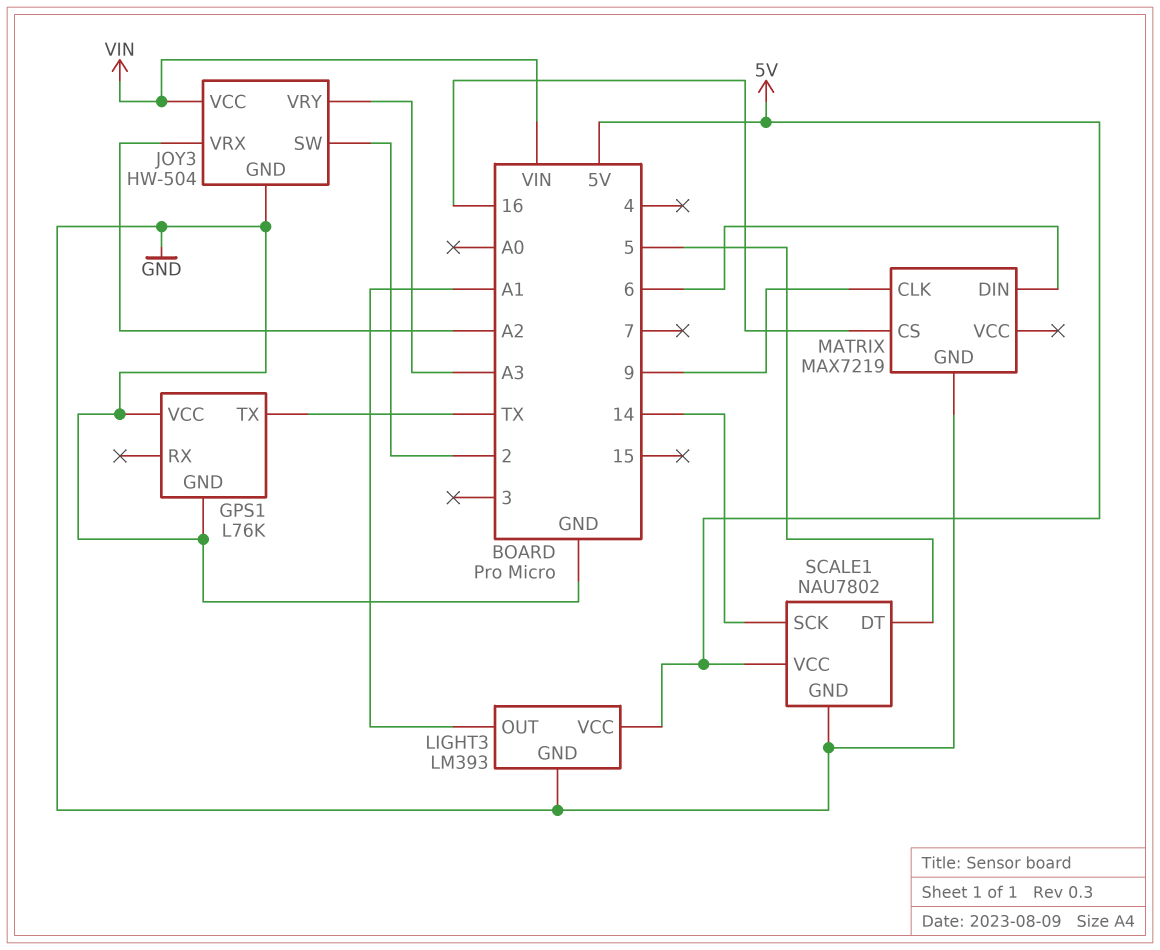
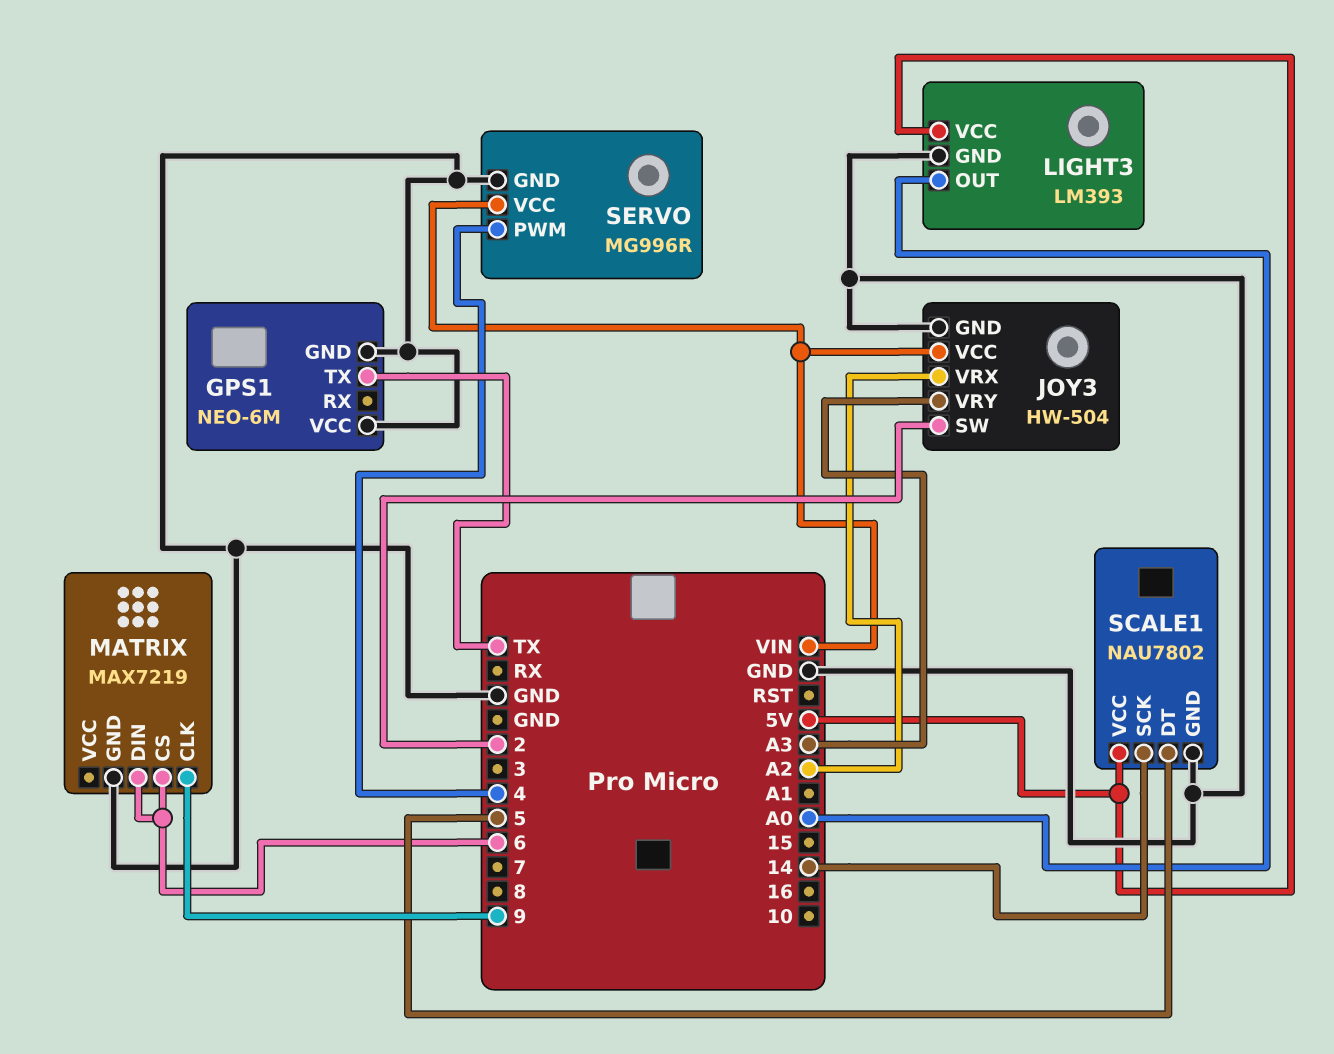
GPS1: L76K -> NEO-6M
LIGHT3 pin OUT: A1 -> A0
MATRIX pin CS: 16 -> 6
SERVO: none -> MG996R
SERVO pin GND: none -> GND
SERVO pin PWM: none -> 4
SERVO pin VCC: none -> VIN

